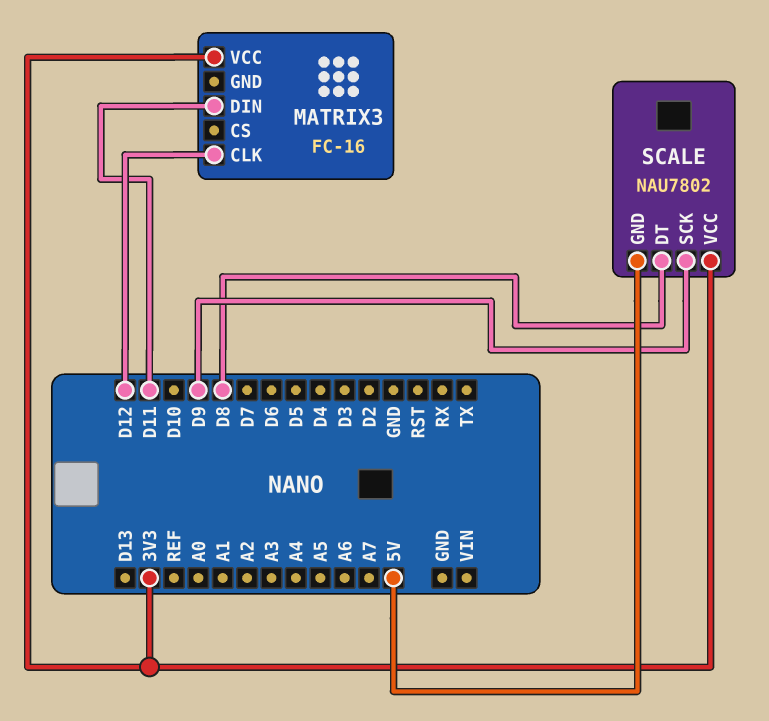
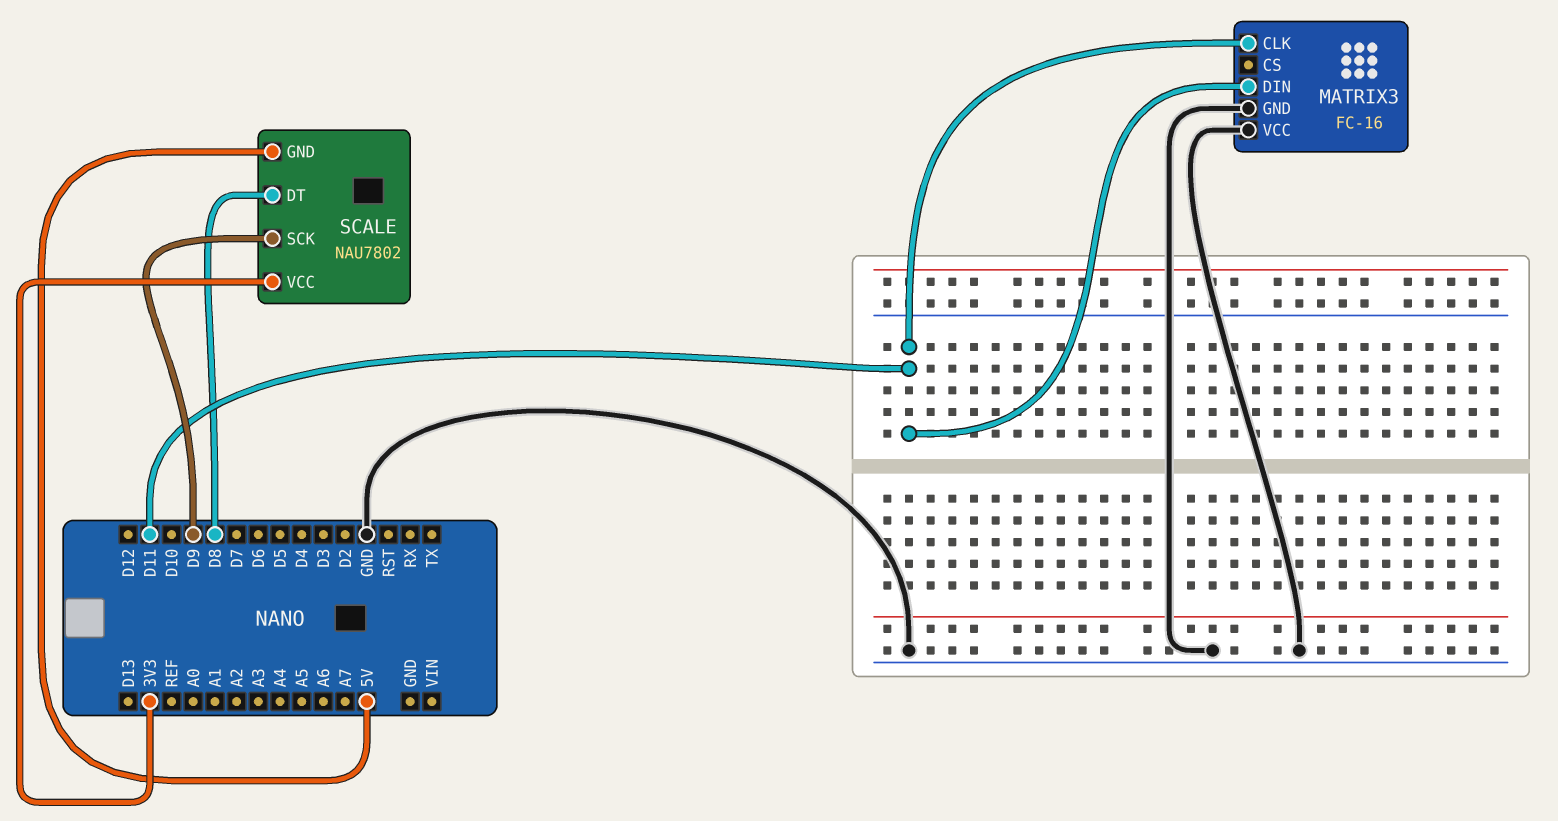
MATRIX3 pin CLK: D12 -> D11
MATRIX3 pin GND: none -> GND
MATRIX3 pin VCC: 3V3 -> GND

